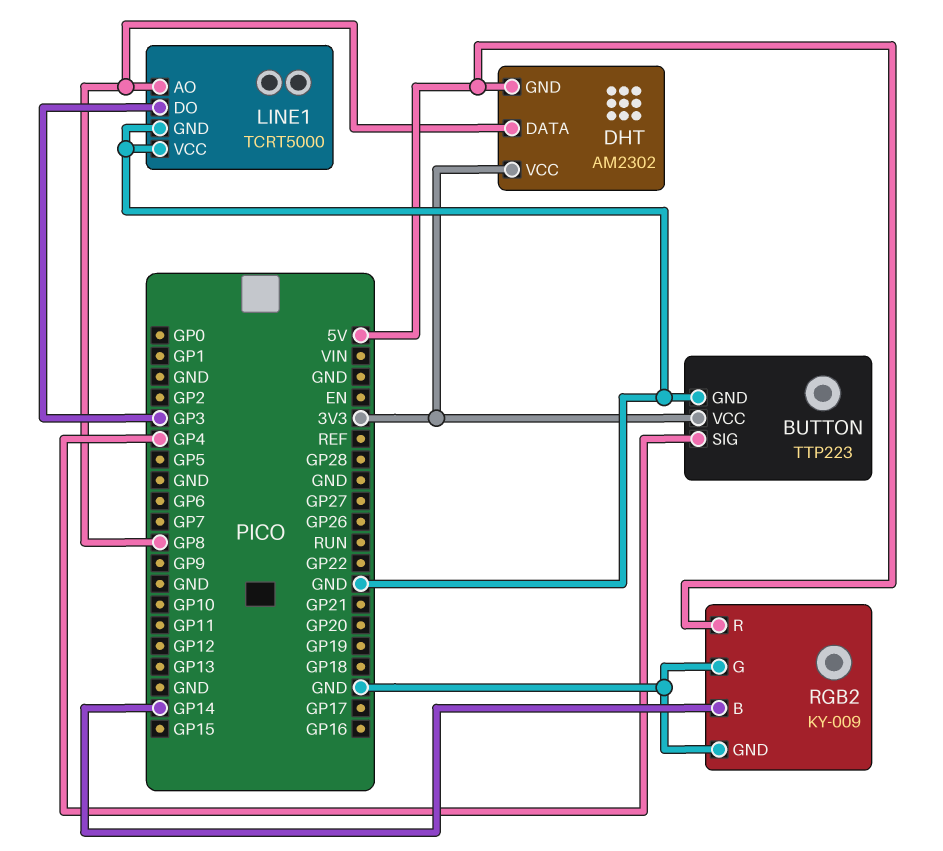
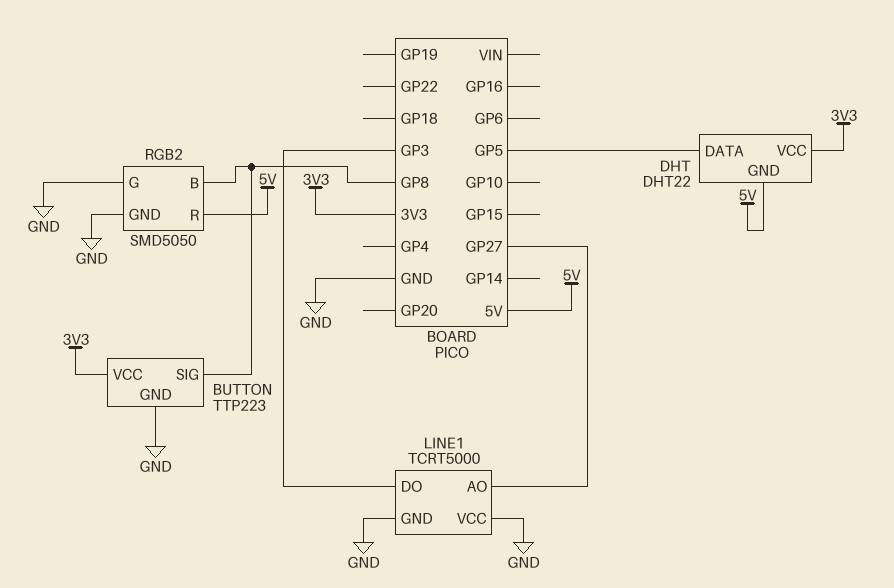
BUTTON pin SIG: GP4 -> GP8
DHT: AM2302 -> DHT22
DHT pin DATA: GP8 -> GP5
LINE1 pin AO: GP8 -> GP27
RGB2: KY-009 -> SMD5050
RGB2 pin B: GP14 -> GP8

